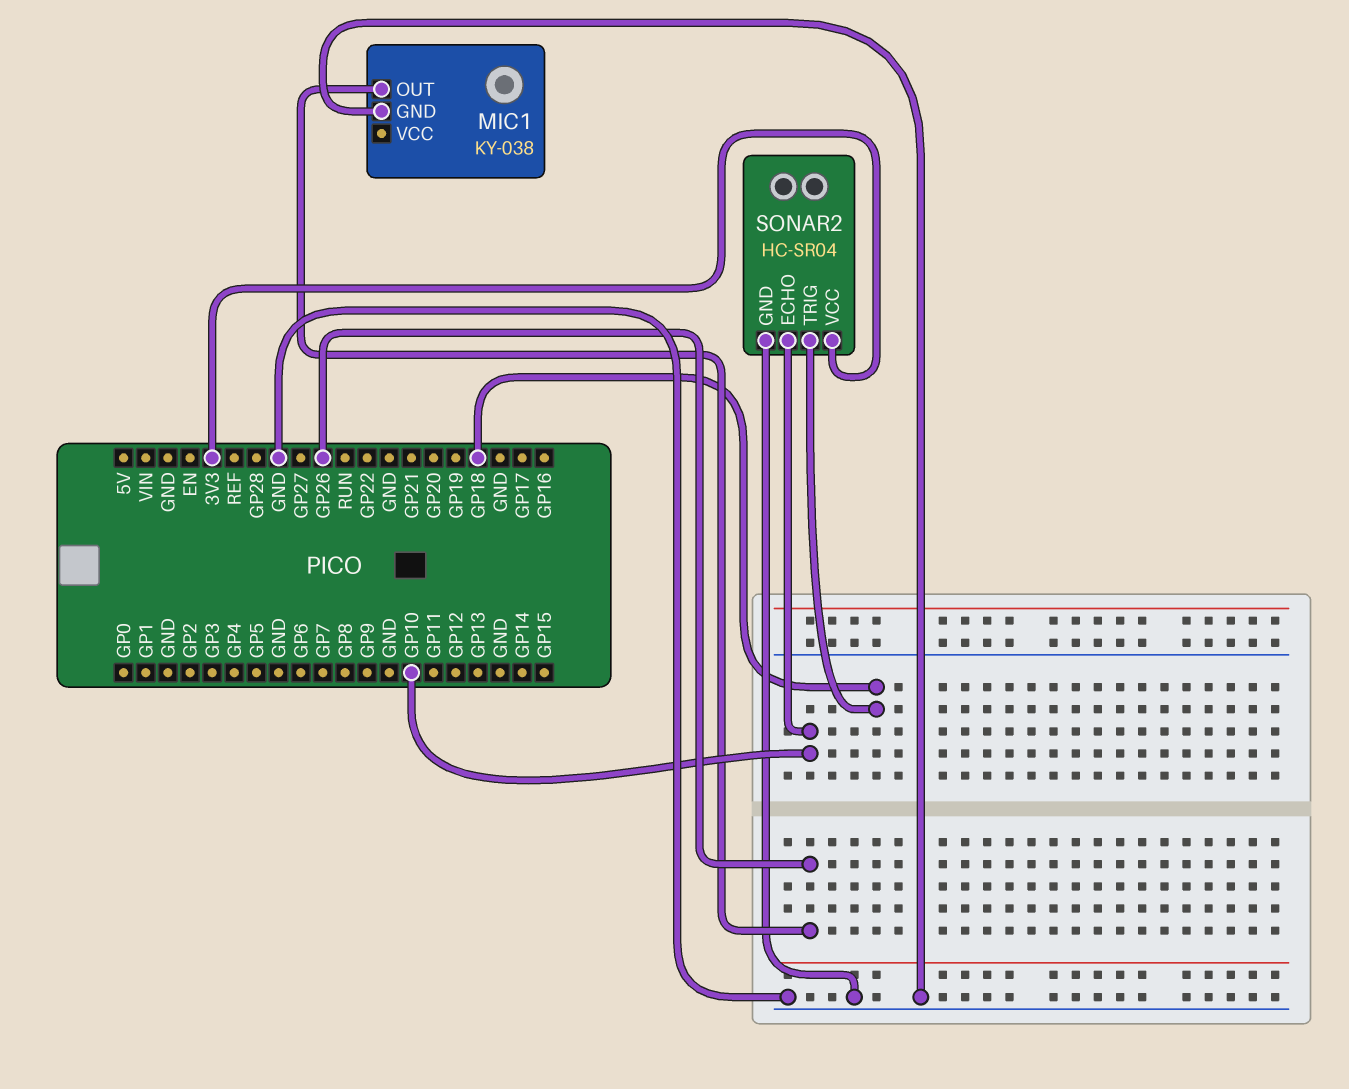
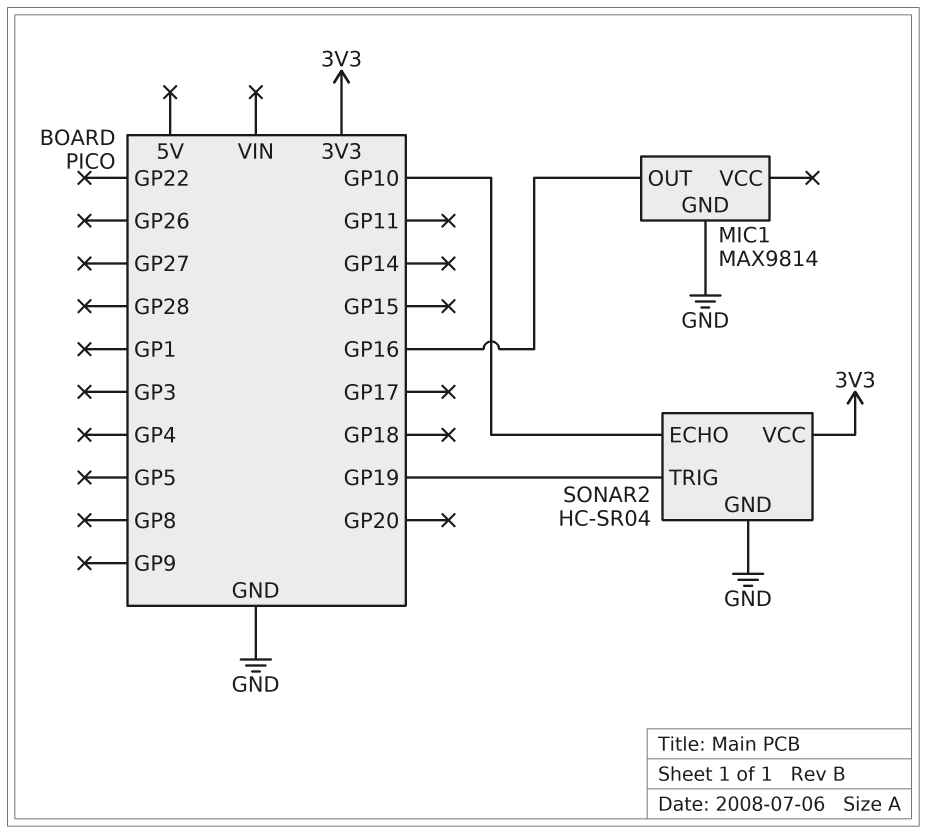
MIC1: KY-038 -> MAX9814
MIC1 pin OUT: GP26 -> GP16
SONAR2 pin TRIG: GP18 -> GP19

